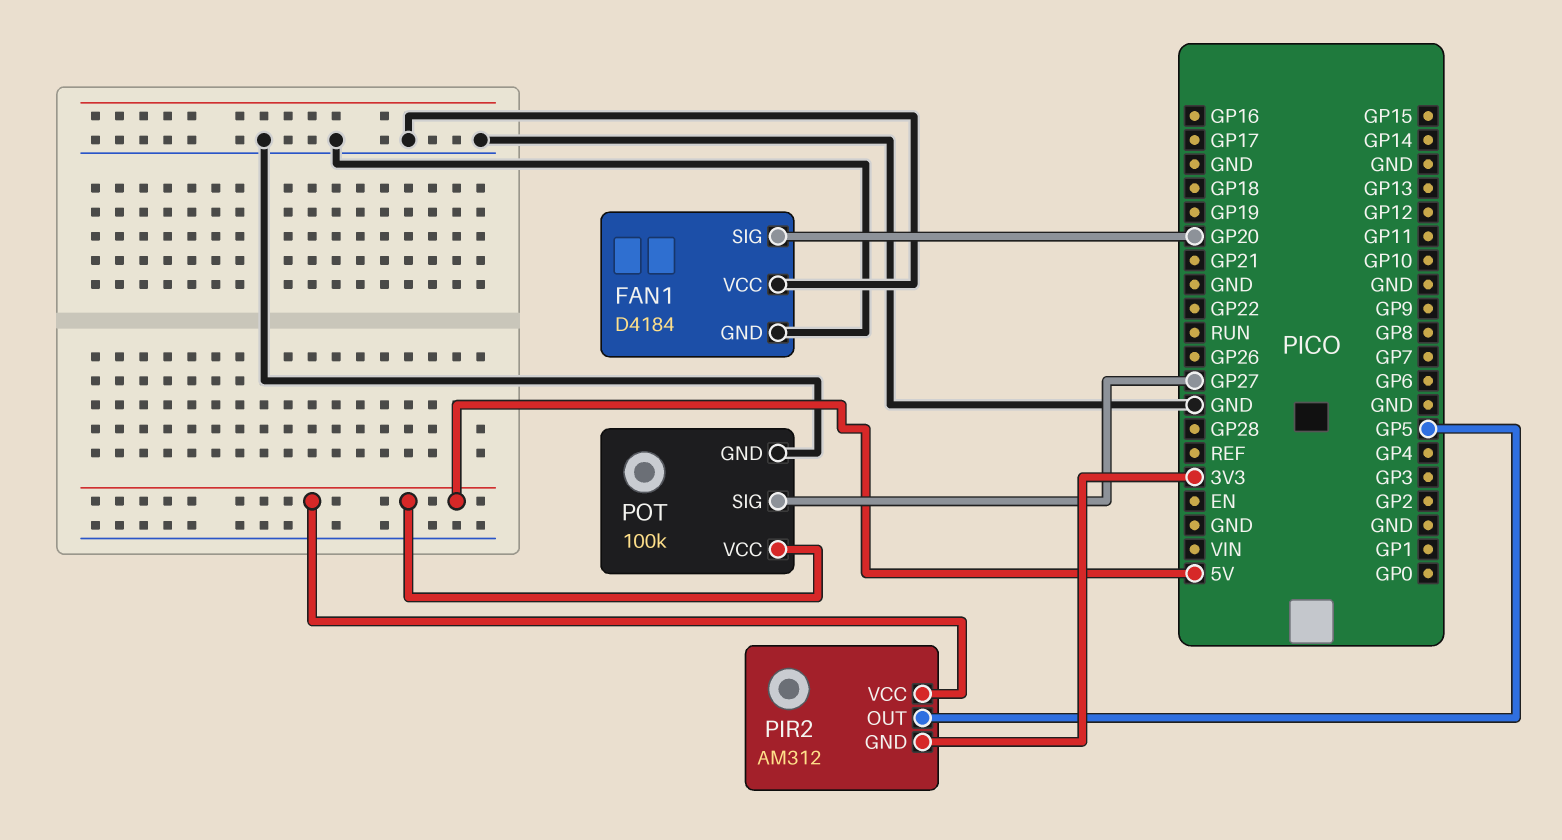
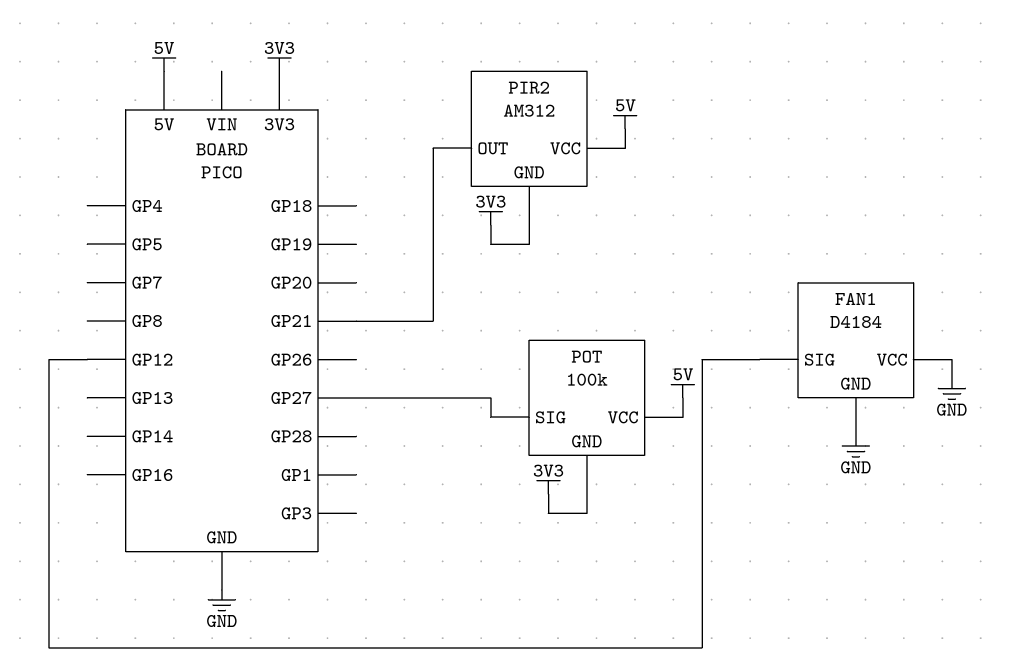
FAN1 pin SIG: GP20 -> GP12
PIR2 pin OUT: GP5 -> GP21
POT pin GND: GND -> 3V3

